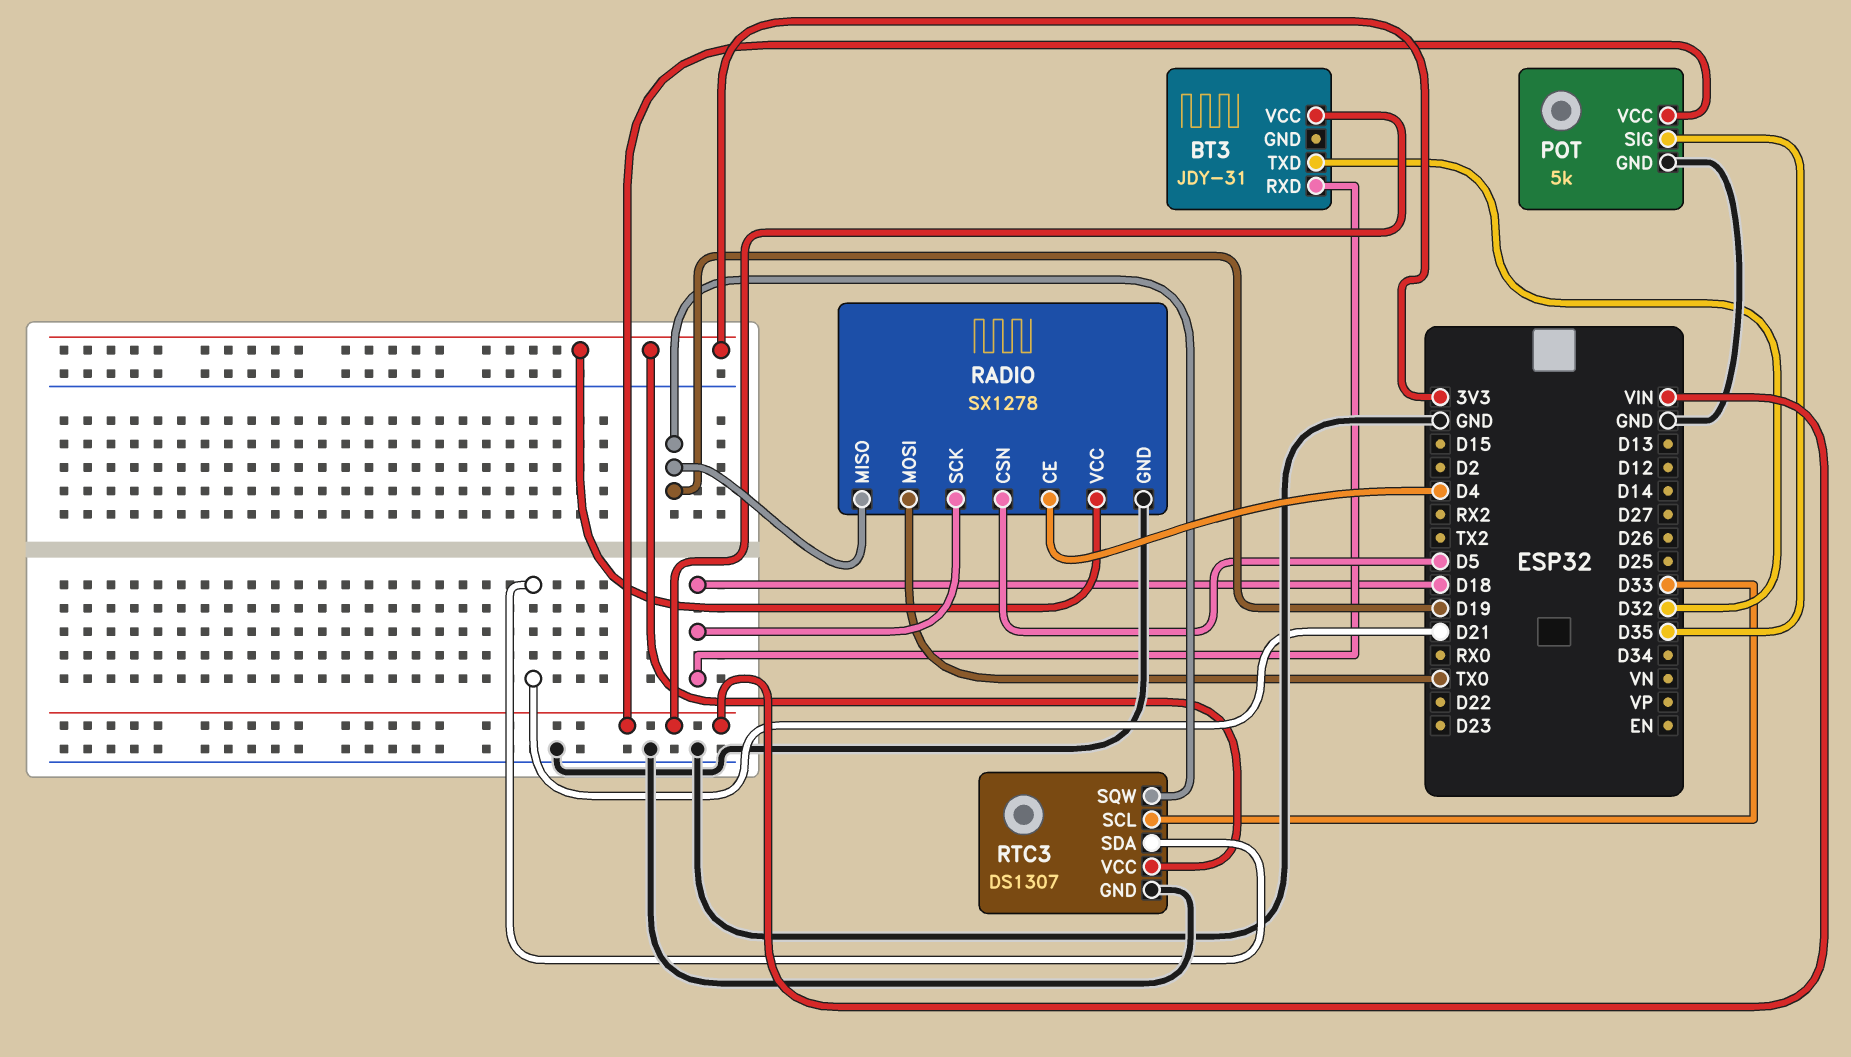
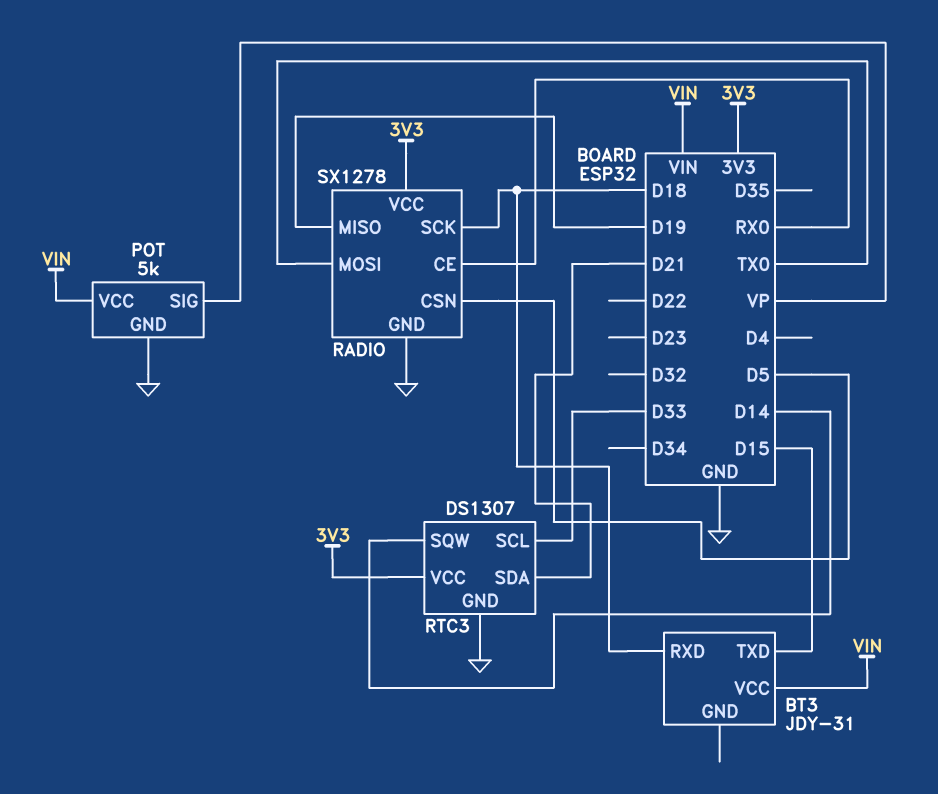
BT3 pin TXD: D32 -> D15
POT pin SIG: D35 -> VP
RADIO pin CE: D4 -> RX0
RTC3 pin SQW: D19 -> D14

